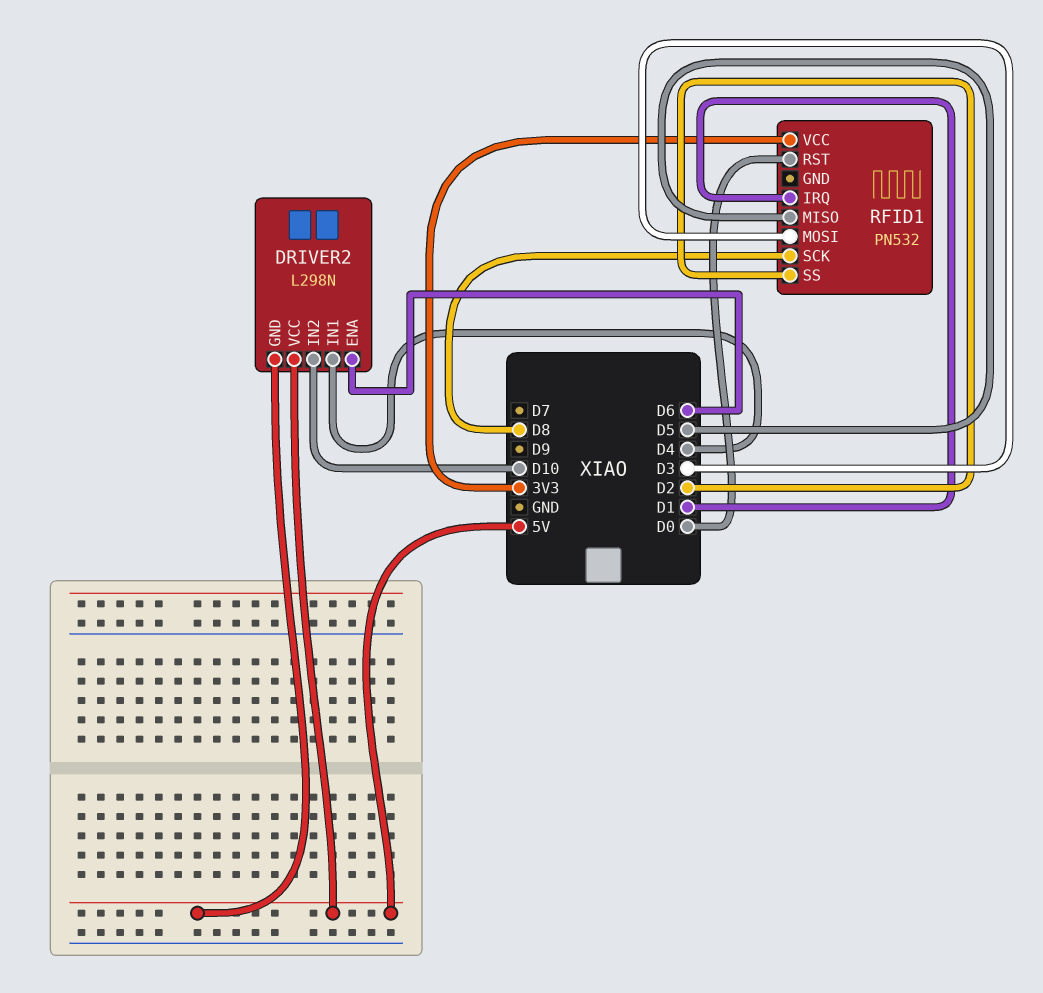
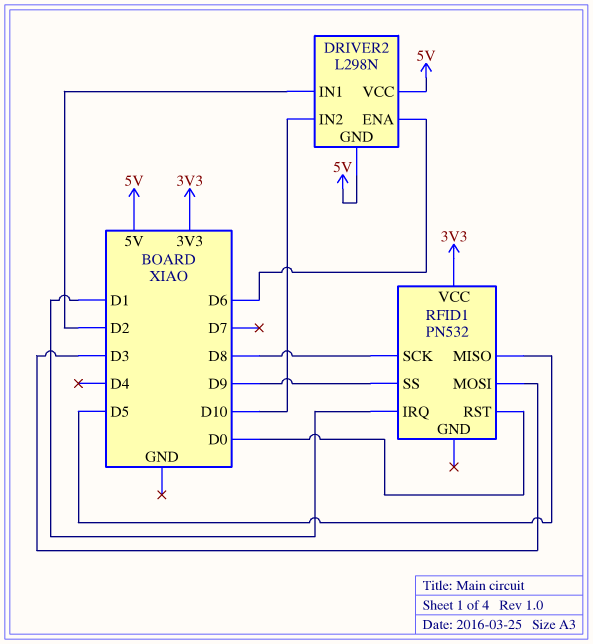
DRIVER2 pin IN1: D4 -> D2
RFID1 pin SS: D2 -> D9

